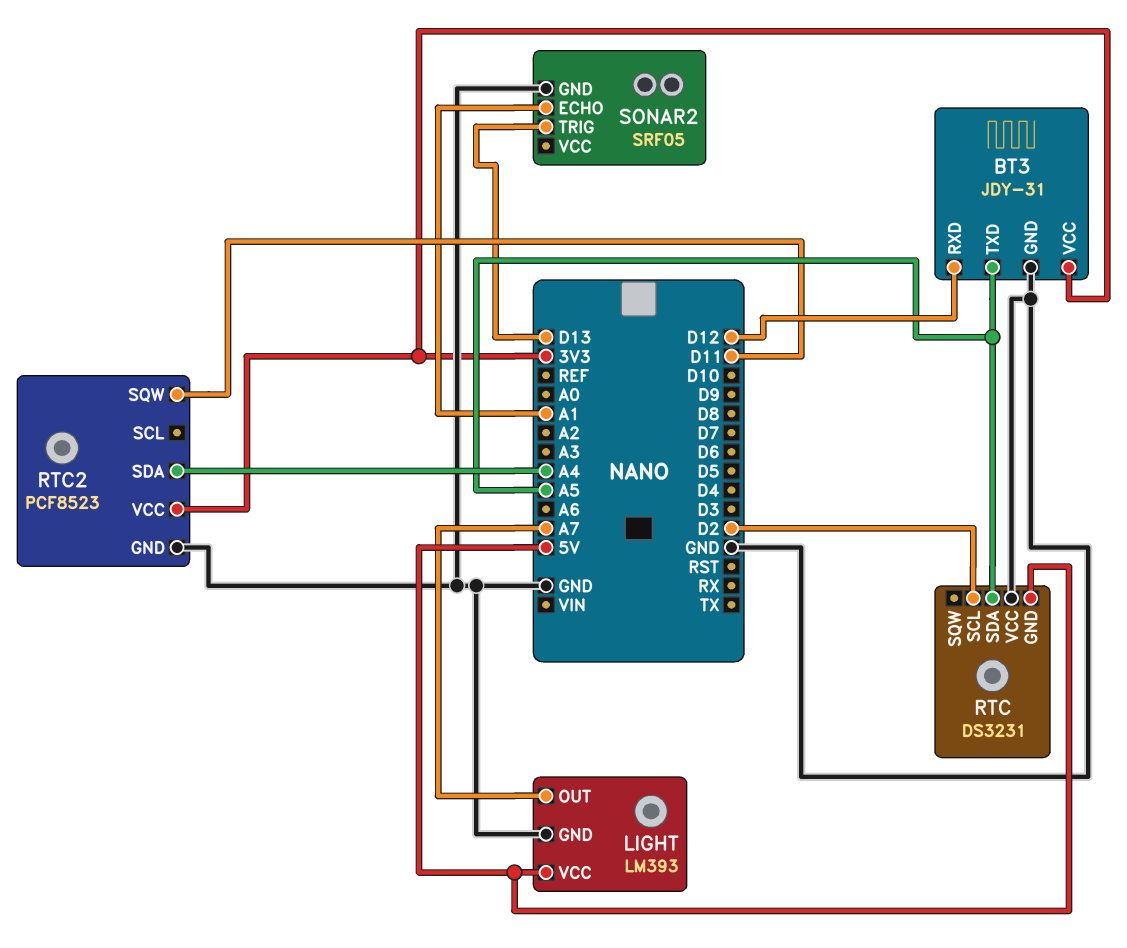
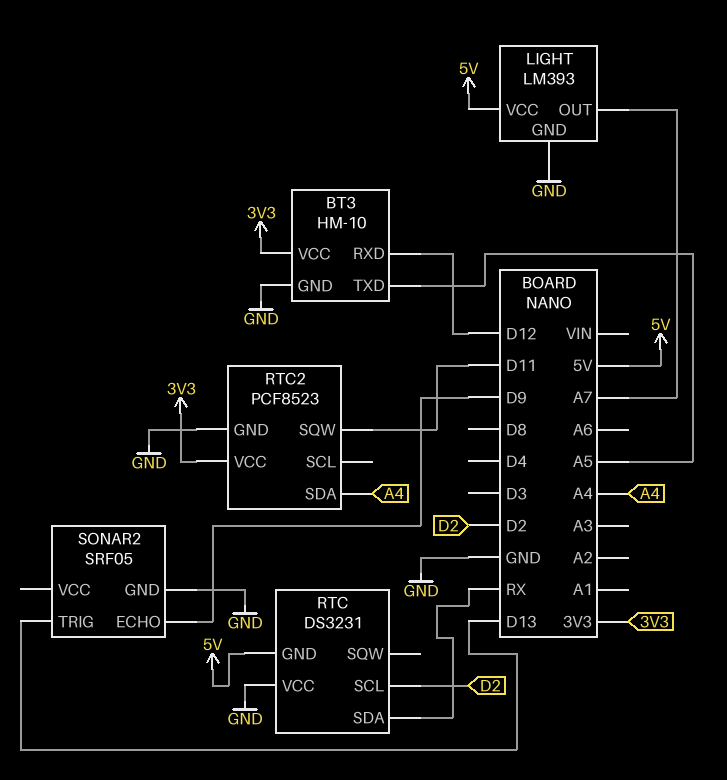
BT3: JDY-31 -> HM-10
RTC pin SDA: A5 -> RX
SONAR2 pin ECHO: A1 -> D9

